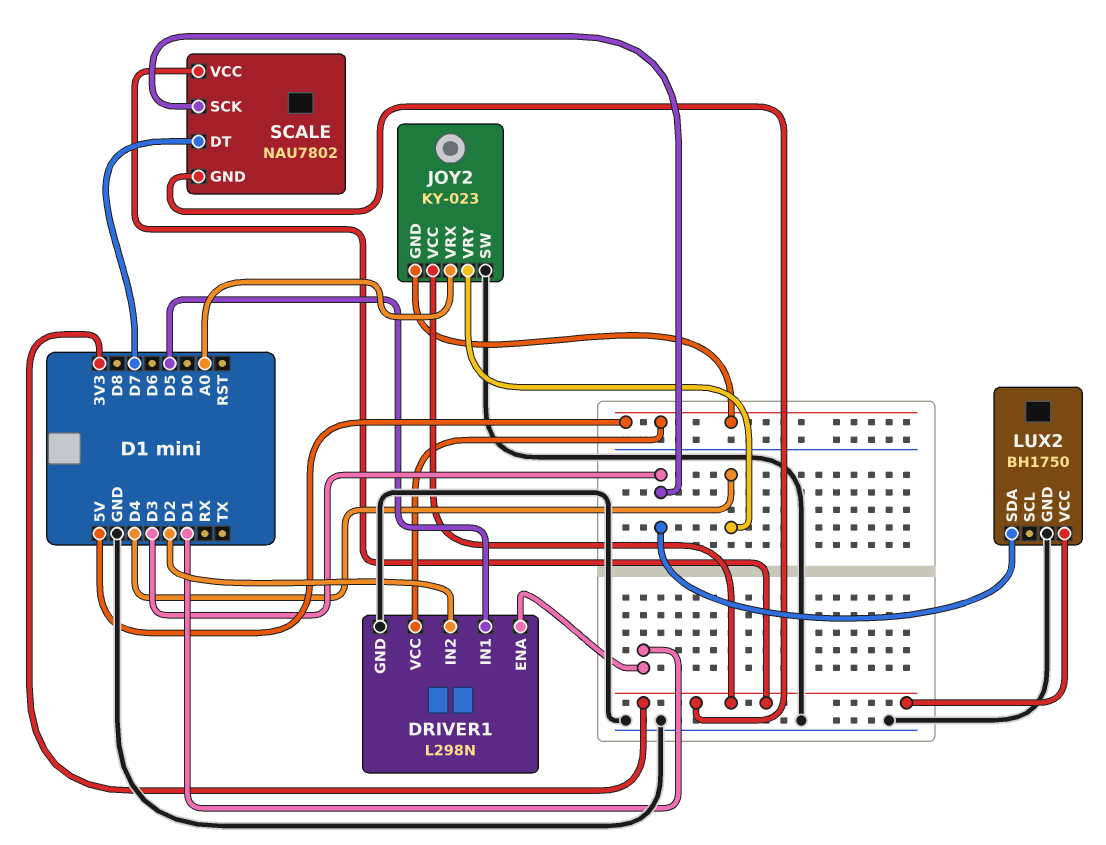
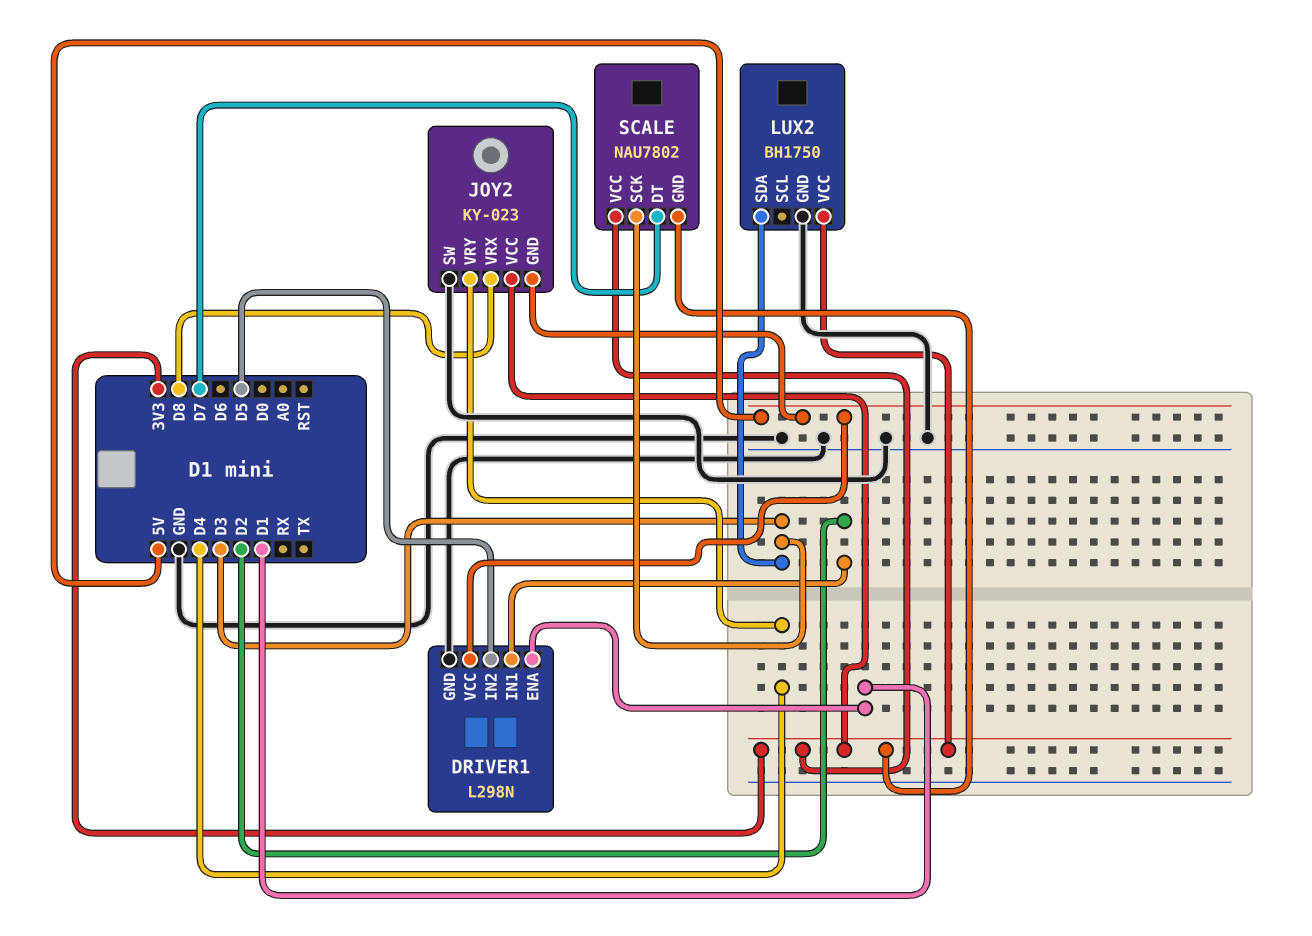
DRIVER1 pin IN1: D5 -> D2
DRIVER1 pin IN2: D2 -> D5
JOY2 pin VRX: A0 -> D8

